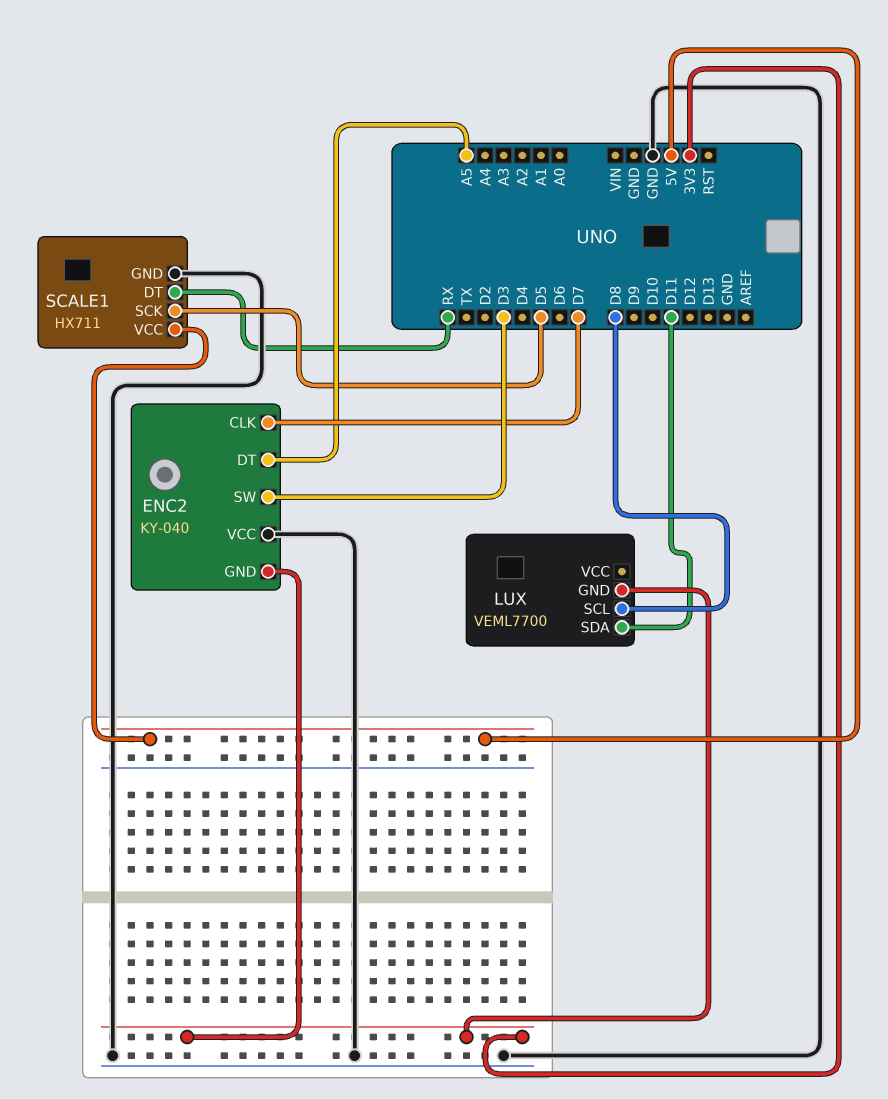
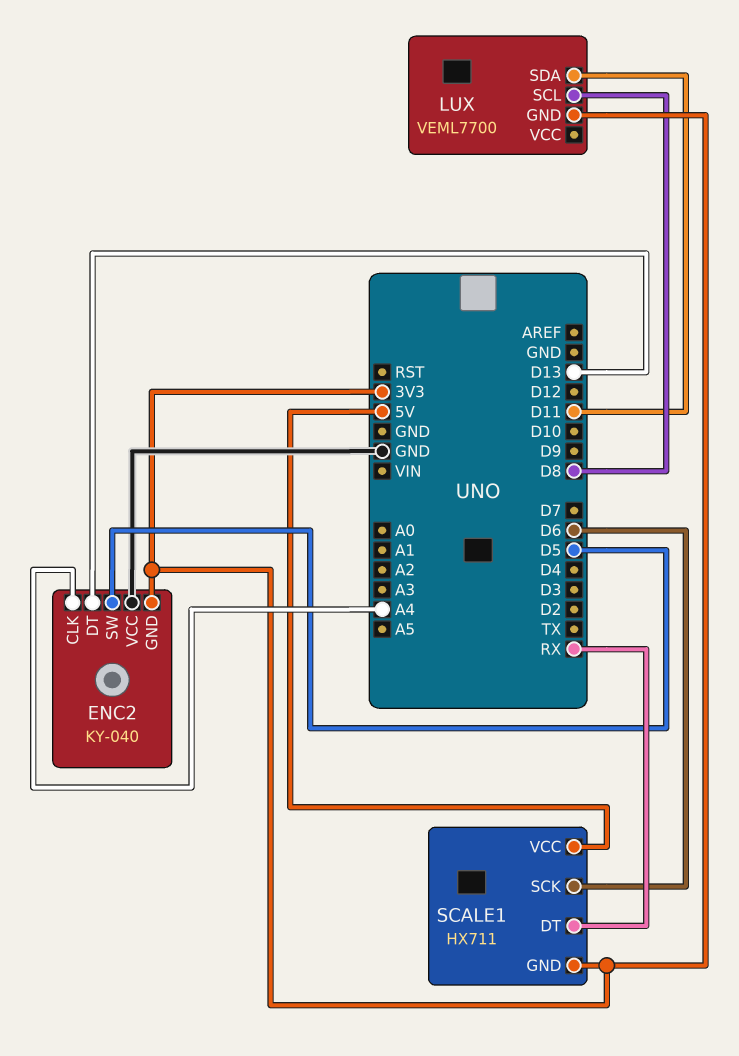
ENC2 pin CLK: D7 -> A4
ENC2 pin DT: A5 -> D13
ENC2 pin SW: D3 -> D5
SCALE1 pin GND: GND -> 3V3
SCALE1 pin SCK: D5 -> D6

